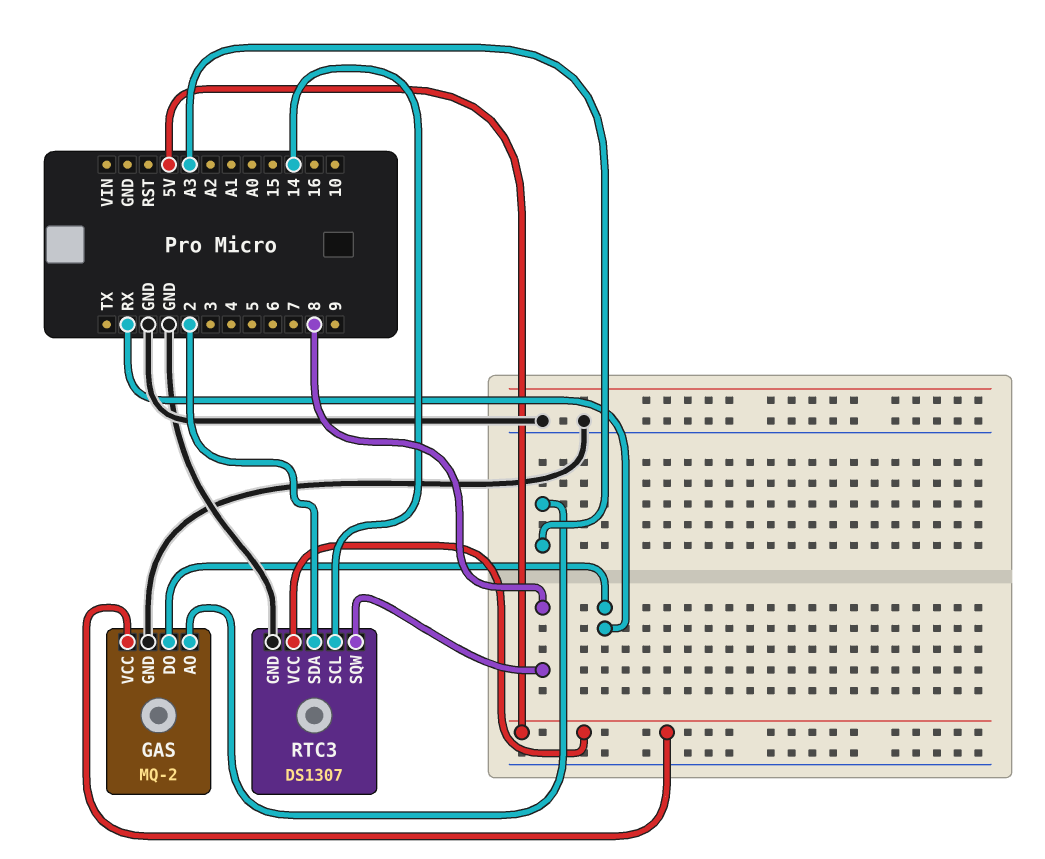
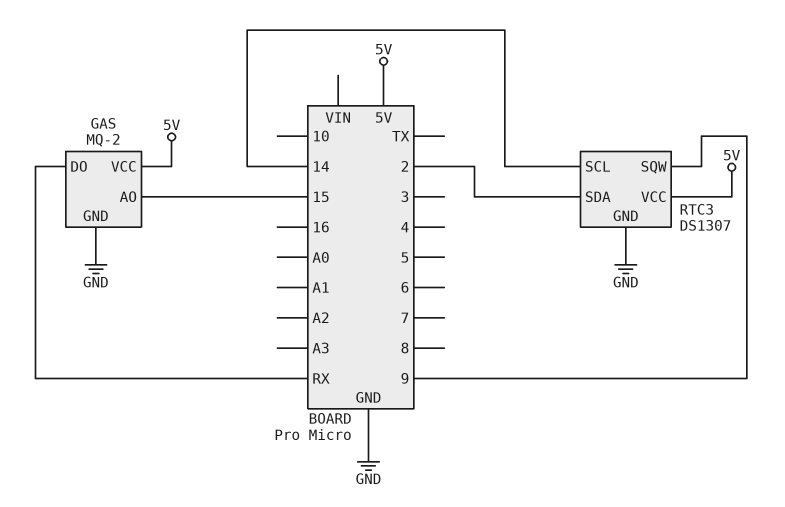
GAS pin AO: A3 -> 15
RTC3 pin SQW: 8 -> 9

